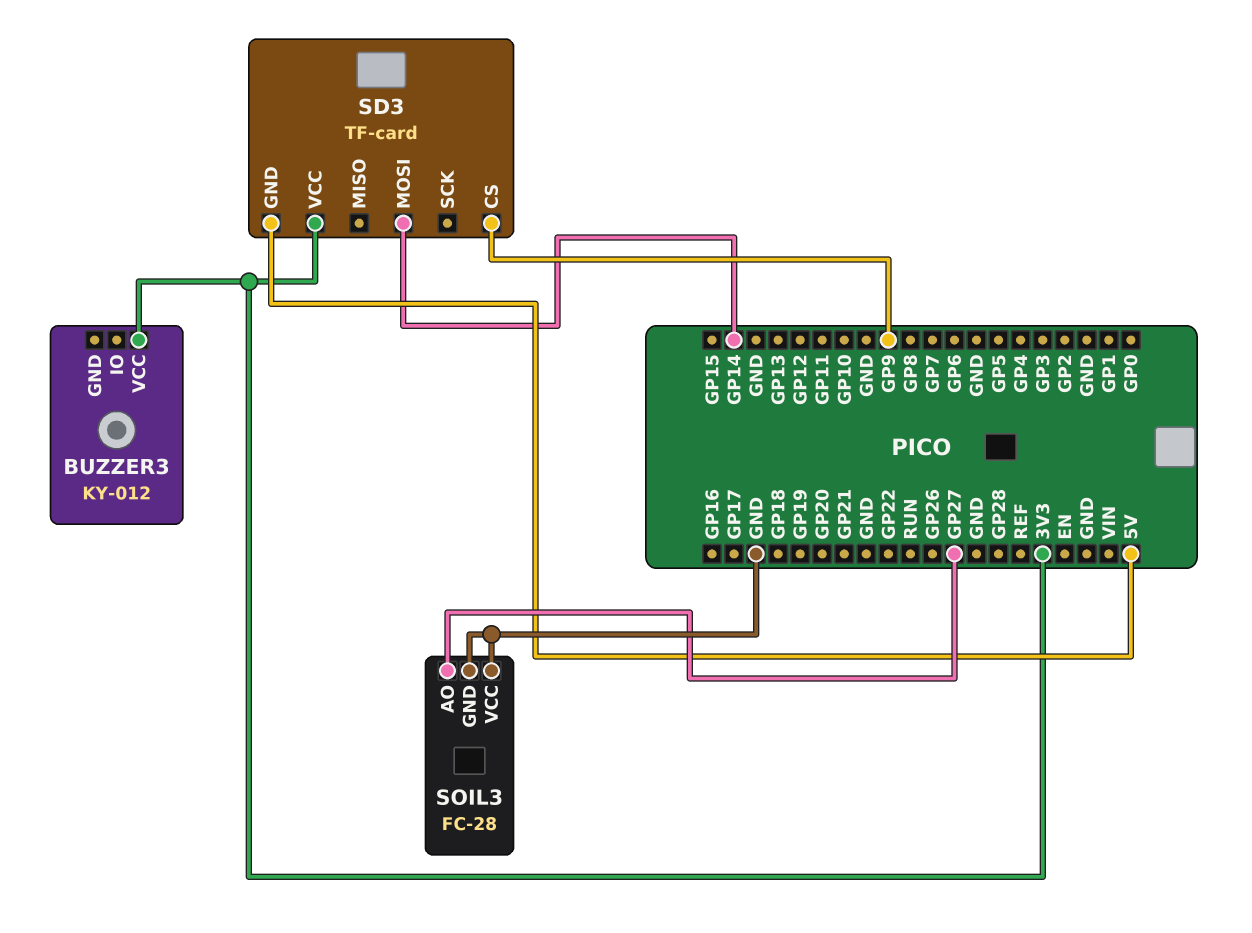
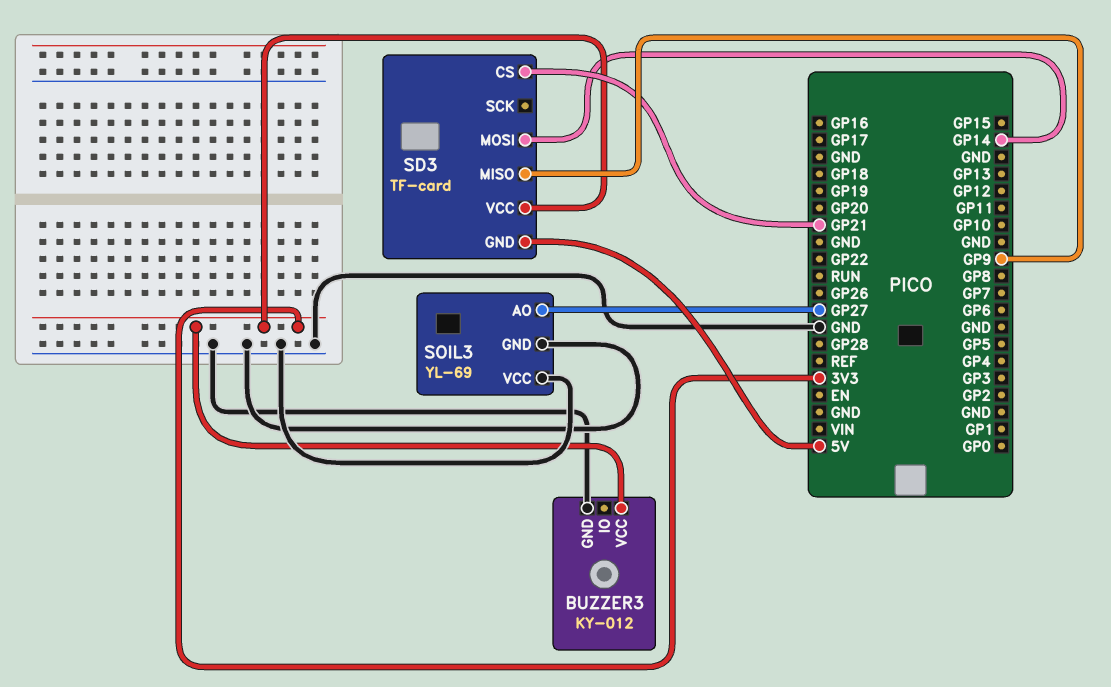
BUZZER3 pin GND: none -> GND
SD3 pin CS: GP9 -> GP21
SD3 pin MISO: none -> GP9
SOIL3: FC-28 -> YL-69

